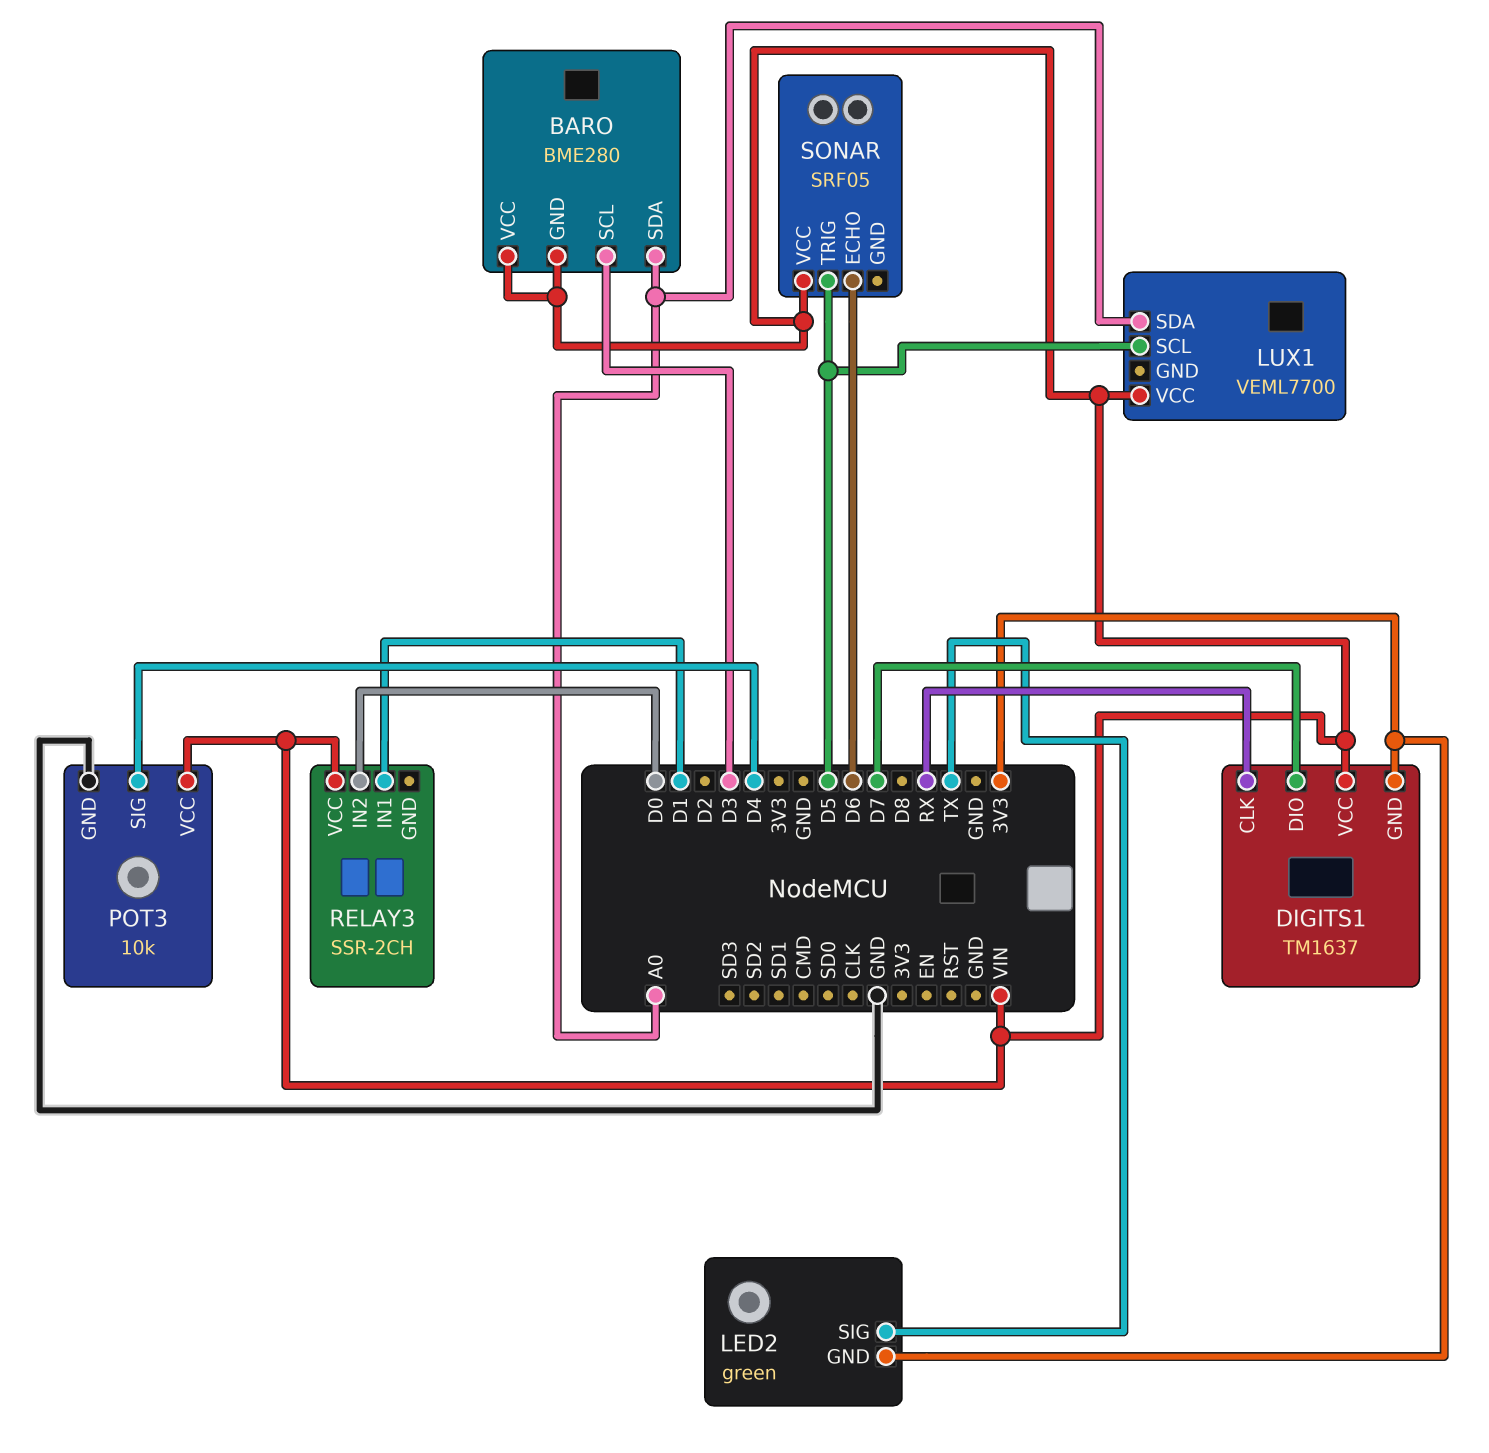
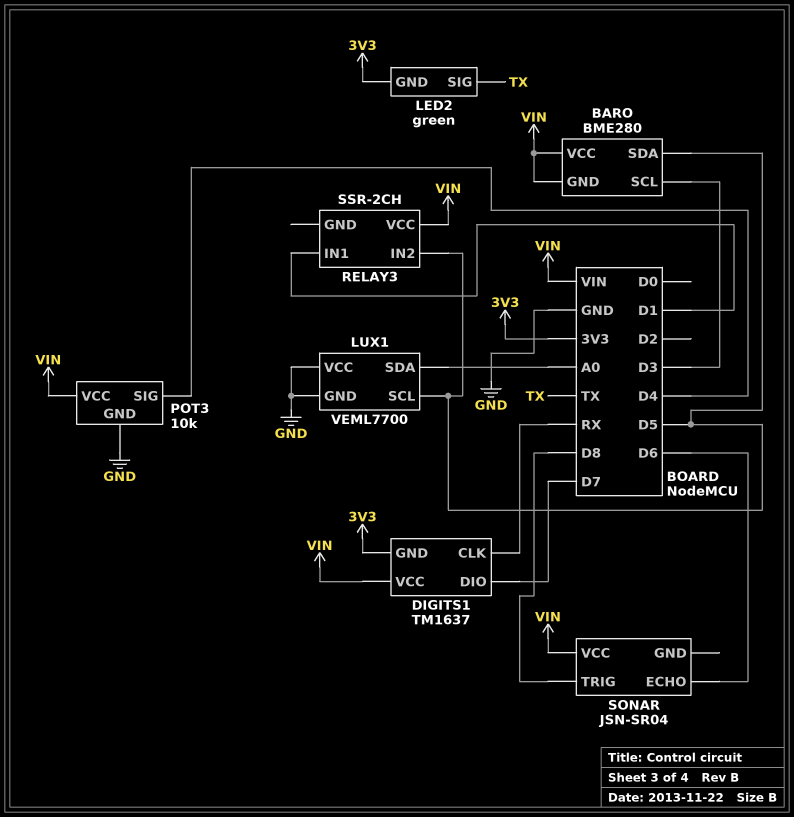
BARO pin SDA: A0 -> D5
LUX1 pin GND: none -> GND
LUX1 pin VCC: VIN -> GND
RELAY3 pin IN2: D0 -> D5
SONAR: SRF05 -> JSN-SR04
SONAR pin TRIG: D5 -> D8

